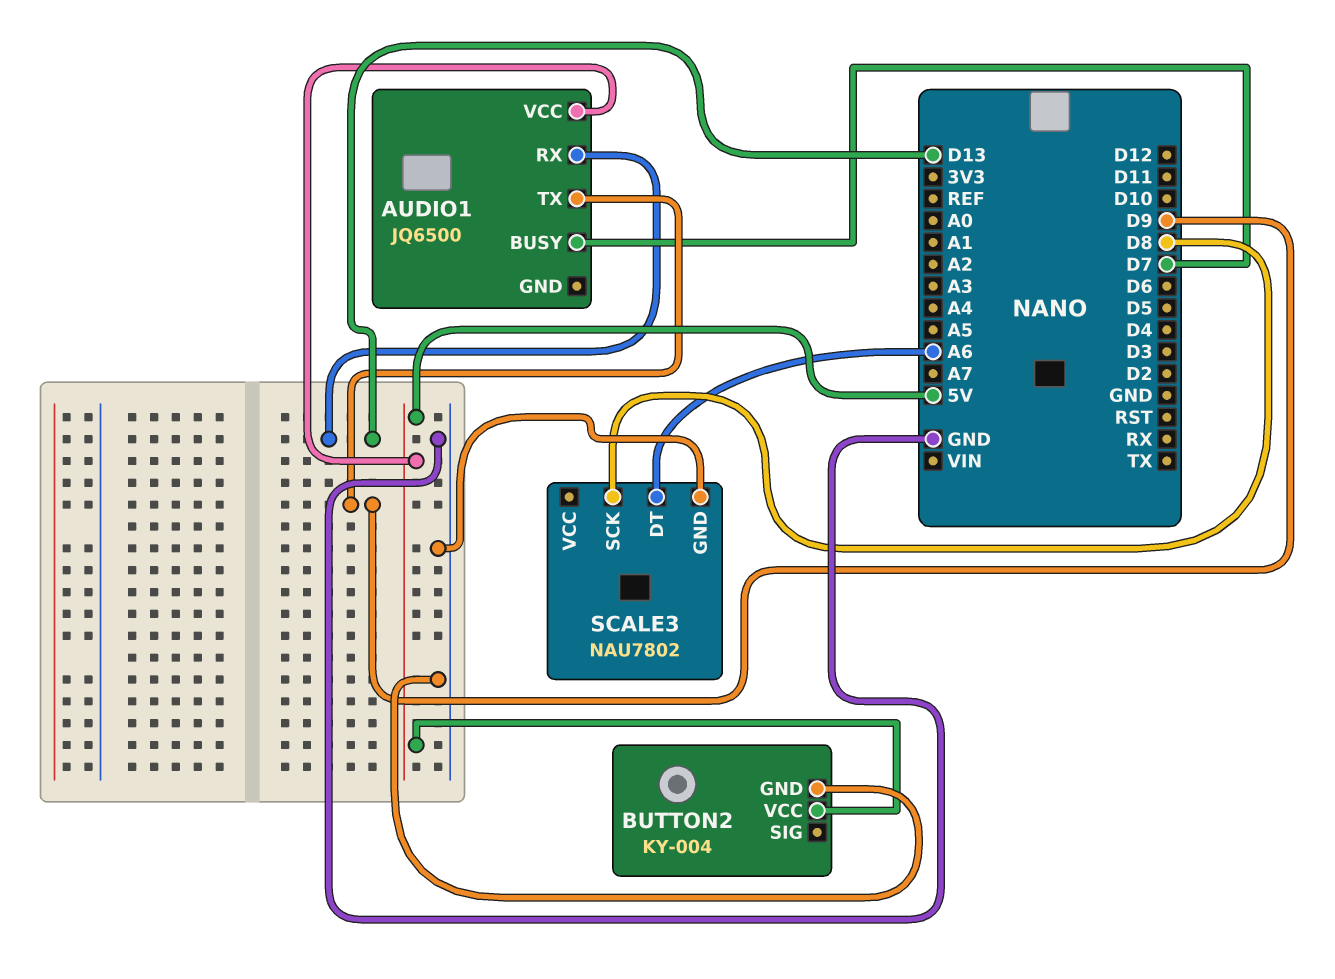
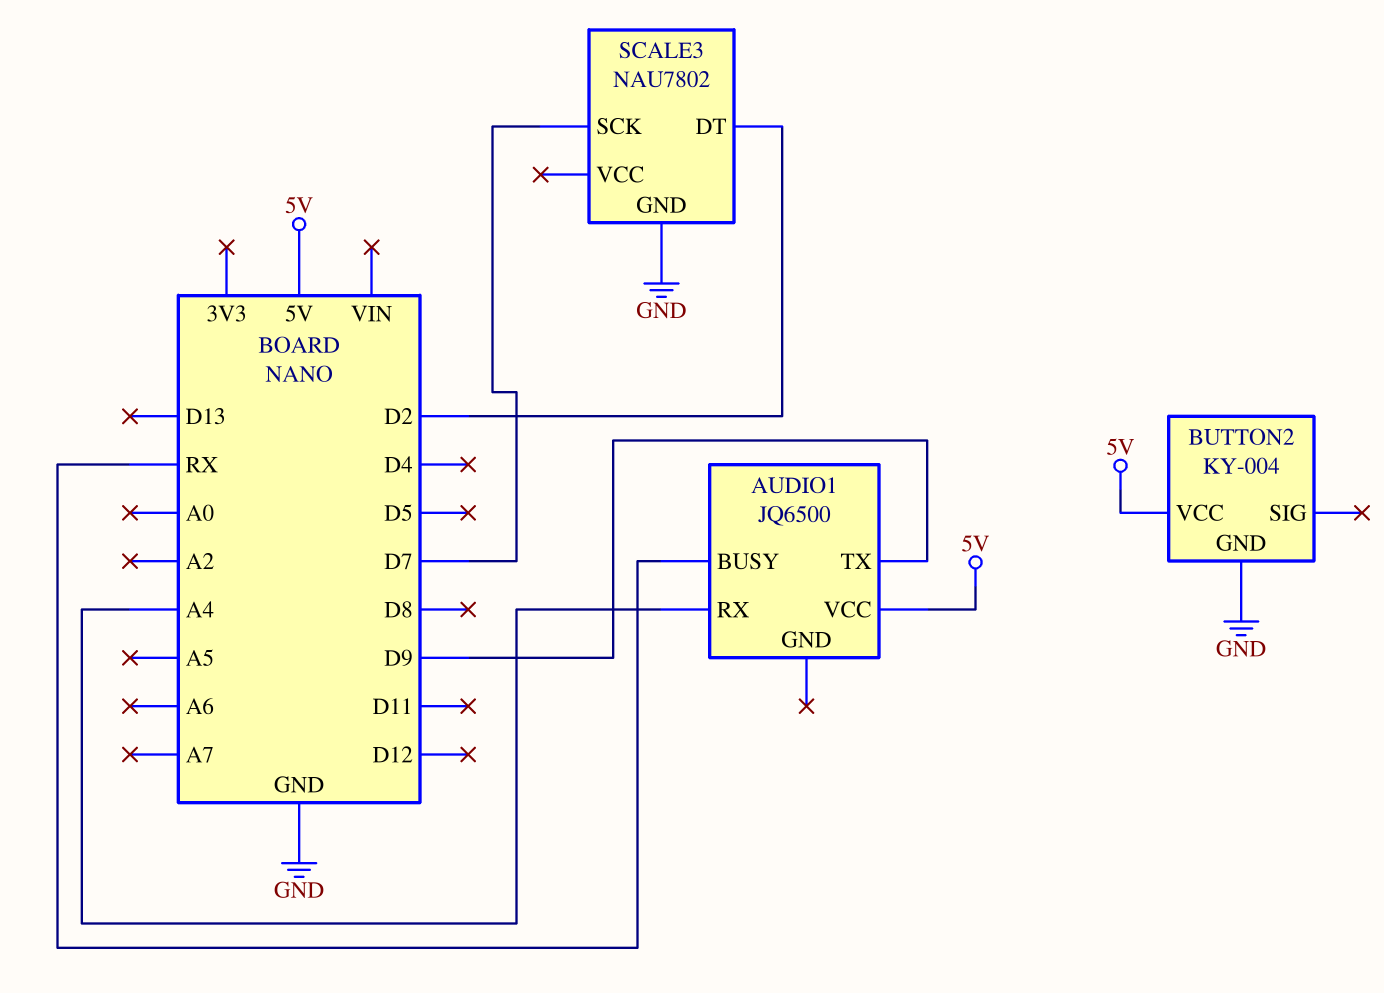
AUDIO1 pin BUSY: D7 -> RX
AUDIO1 pin RX: D13 -> A4
SCALE3 pin DT: A6 -> D2
SCALE3 pin SCK: D8 -> D7

